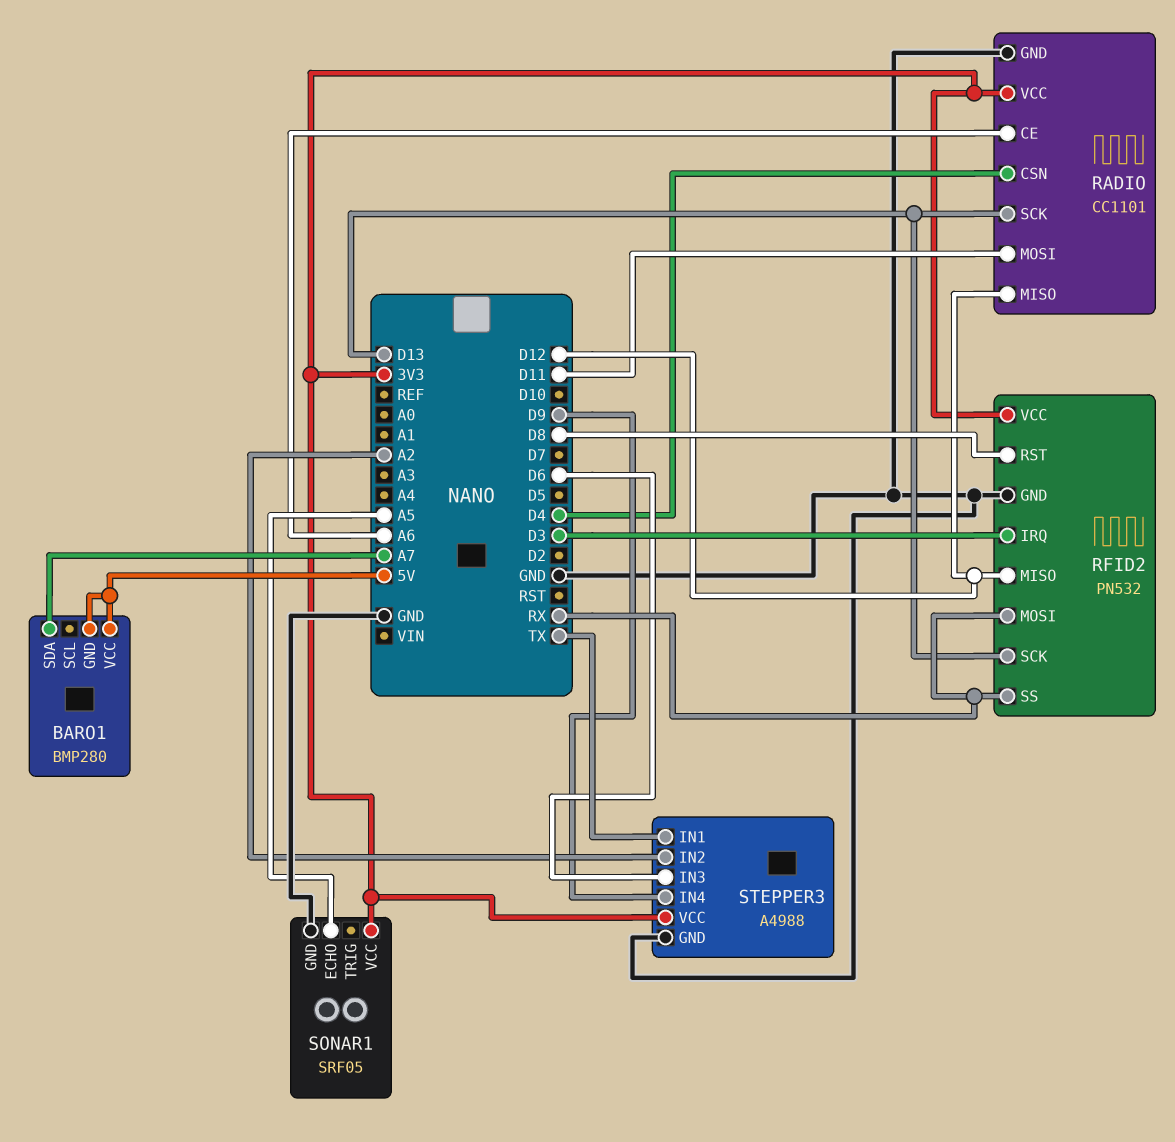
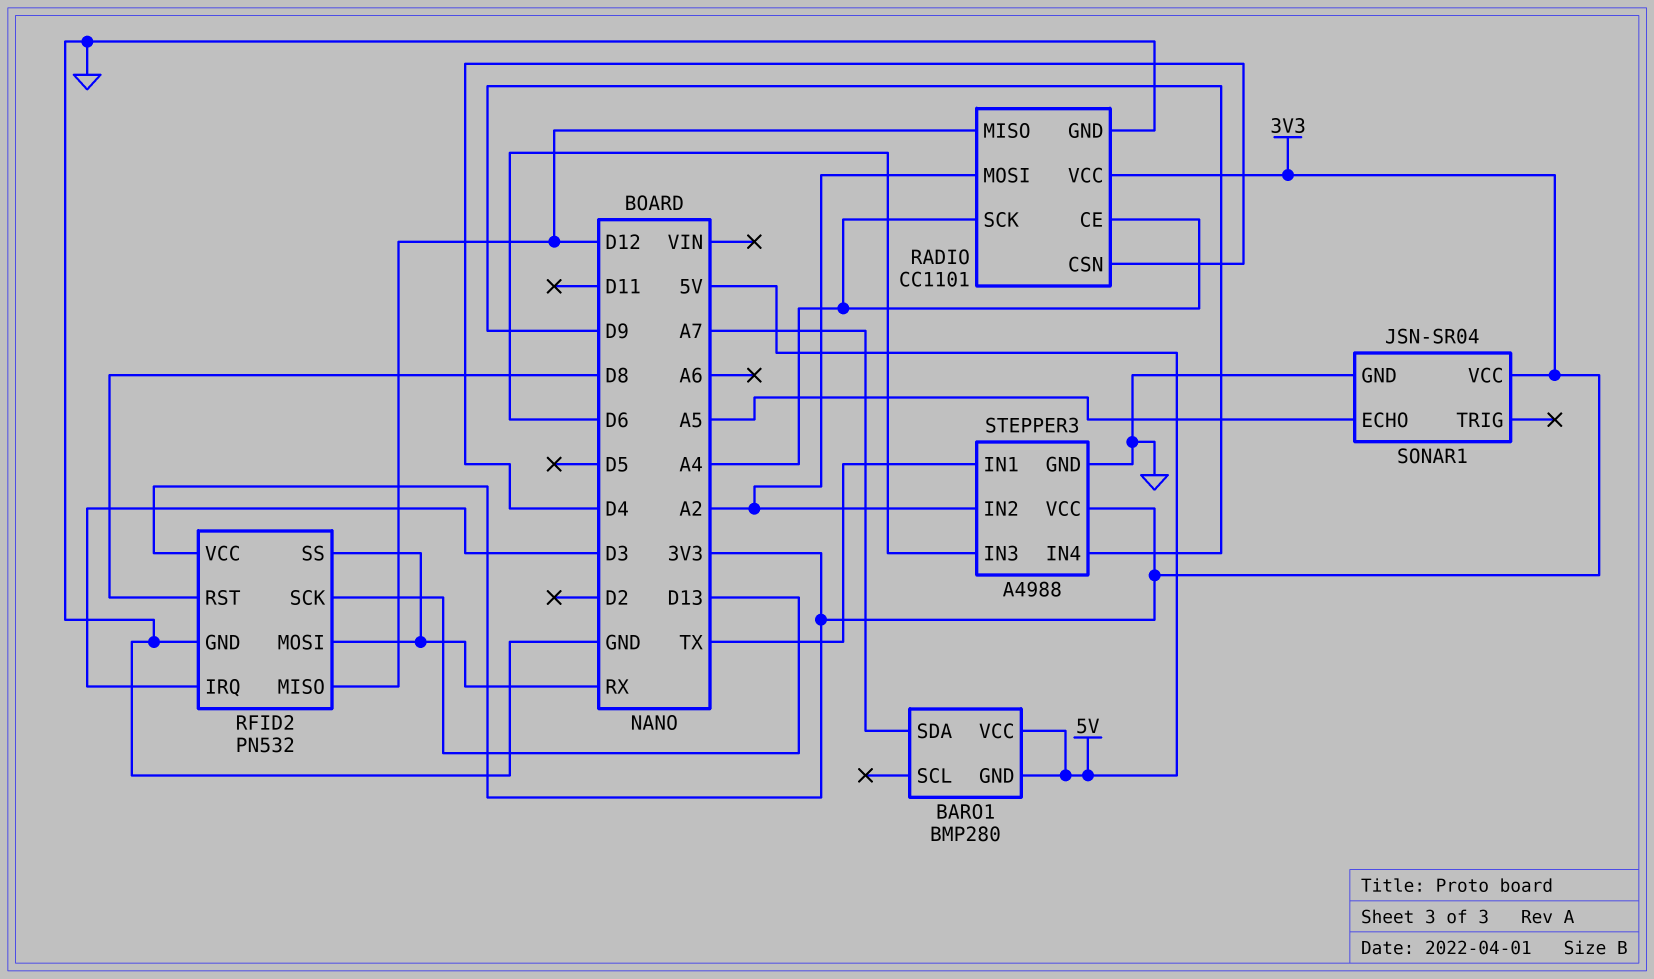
RADIO pin CE: A6 -> A4
RADIO pin MOSI: D11 -> A2
RADIO pin SCK: D13 -> A4
SONAR1: SRF05 -> JSN-SR04

